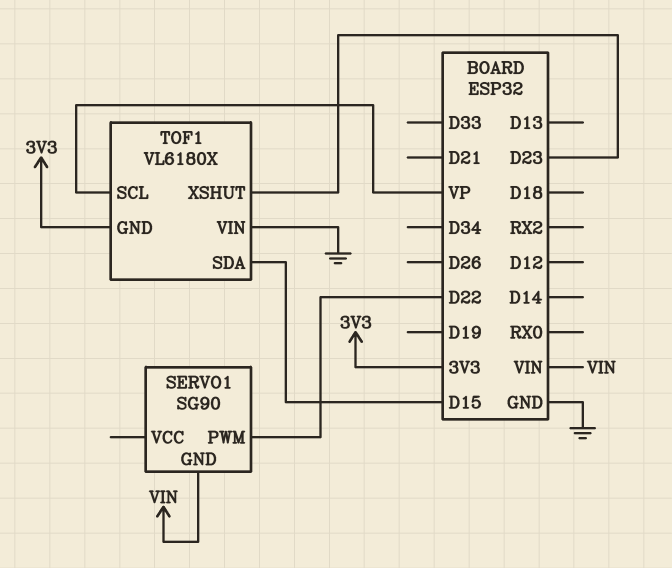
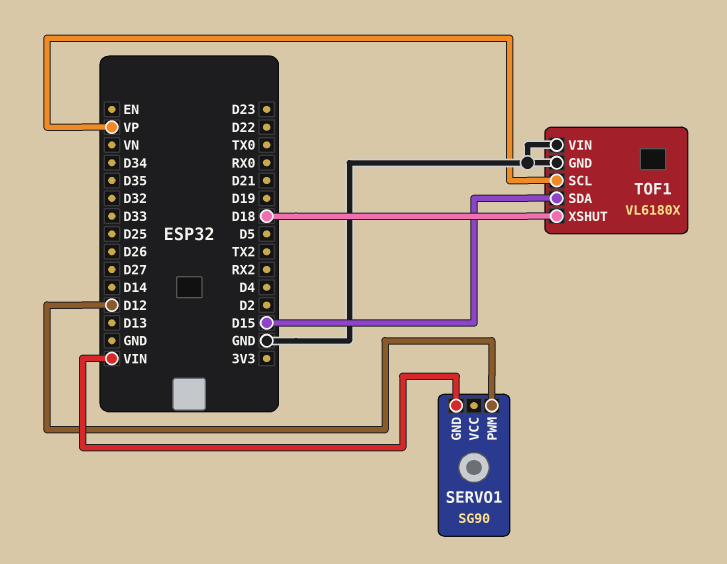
SERVO1 pin PWM: D22 -> D12
TOF1 pin GND: 3V3 -> GND
TOF1 pin XSHUT: D23 -> D18

